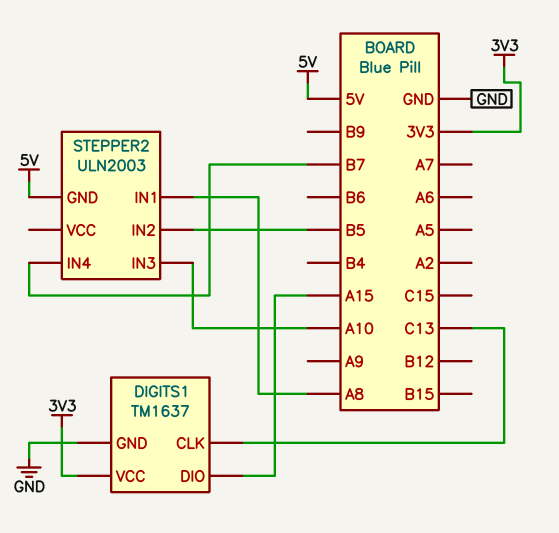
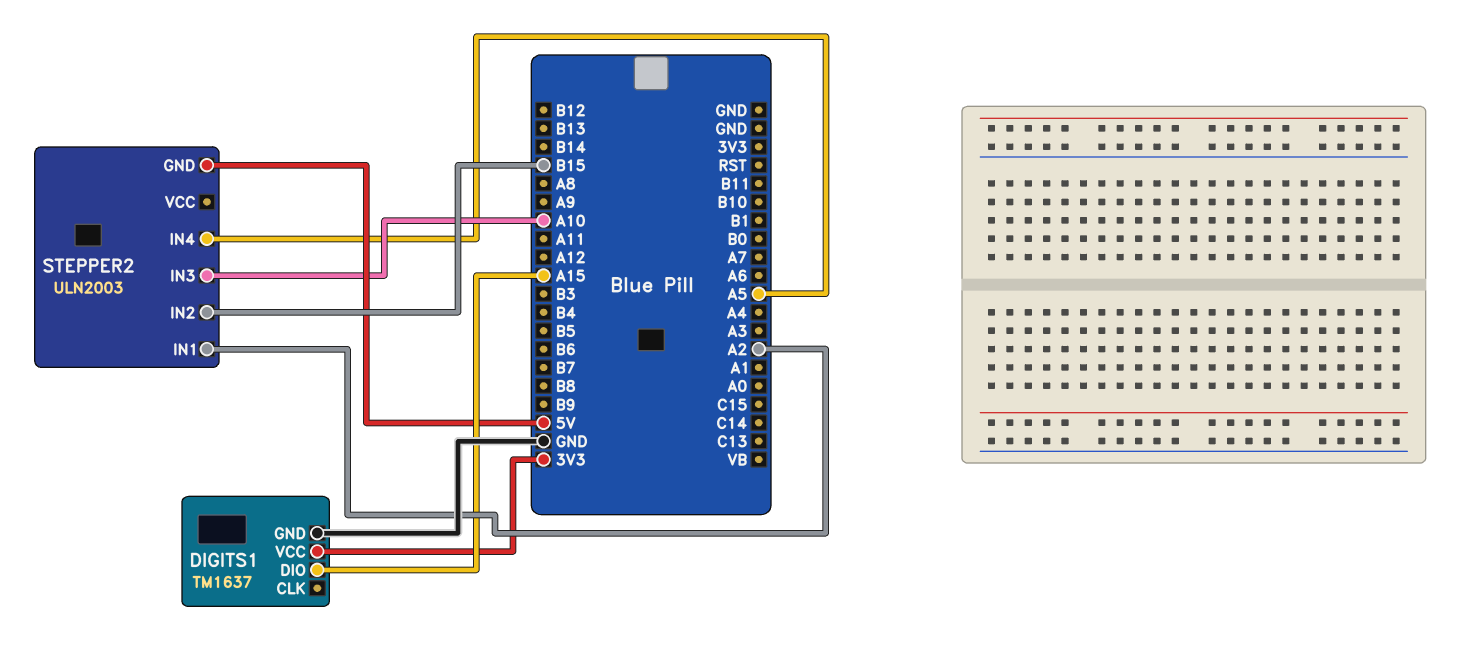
DIGITS1 pin CLK: C13 -> none
STEPPER2 pin IN1: A8 -> A2
STEPPER2 pin IN2: B5 -> B15
STEPPER2 pin IN4: B7 -> A5

